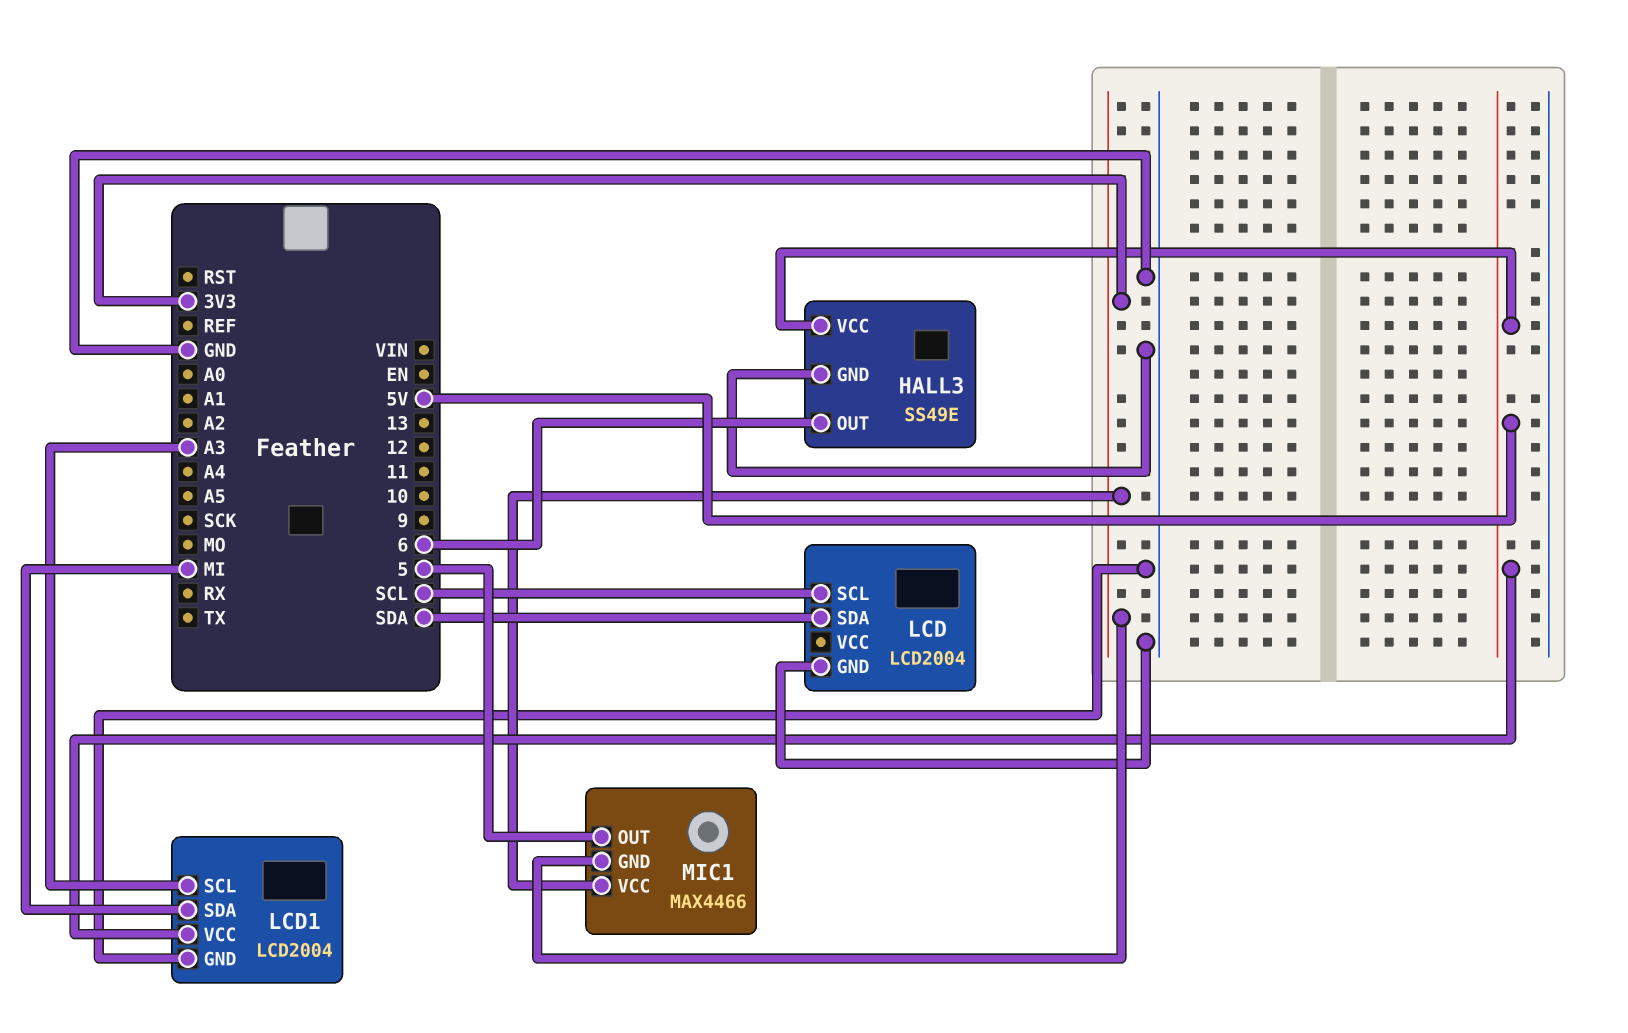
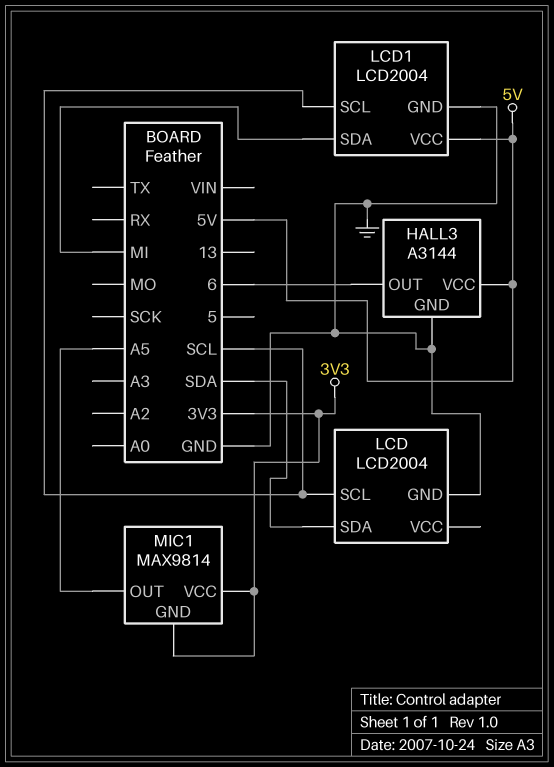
HALL3: SS49E -> A3144
LCD1 pin SCL: A3 -> SCL
MIC1: MAX4466 -> MAX9814
MIC1 pin OUT: 5 -> A5

